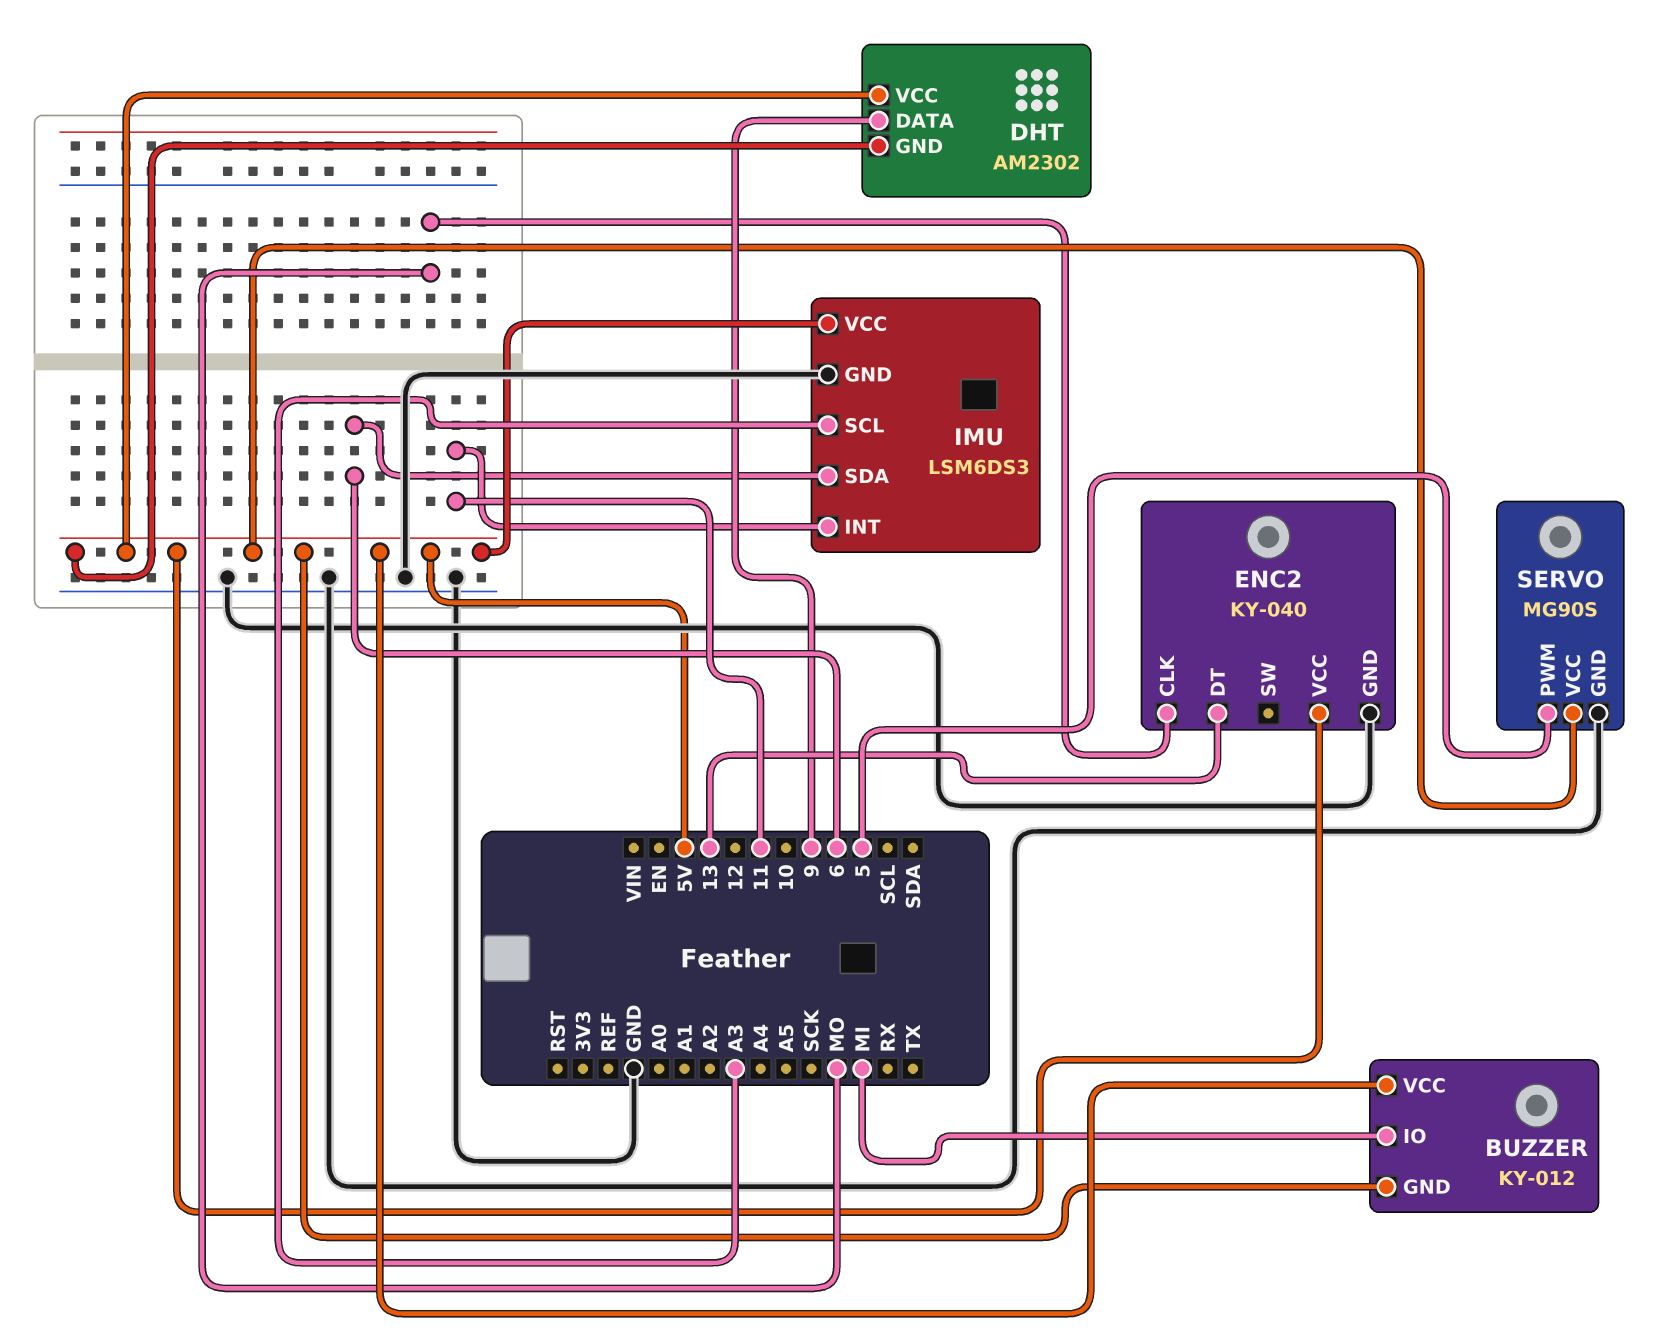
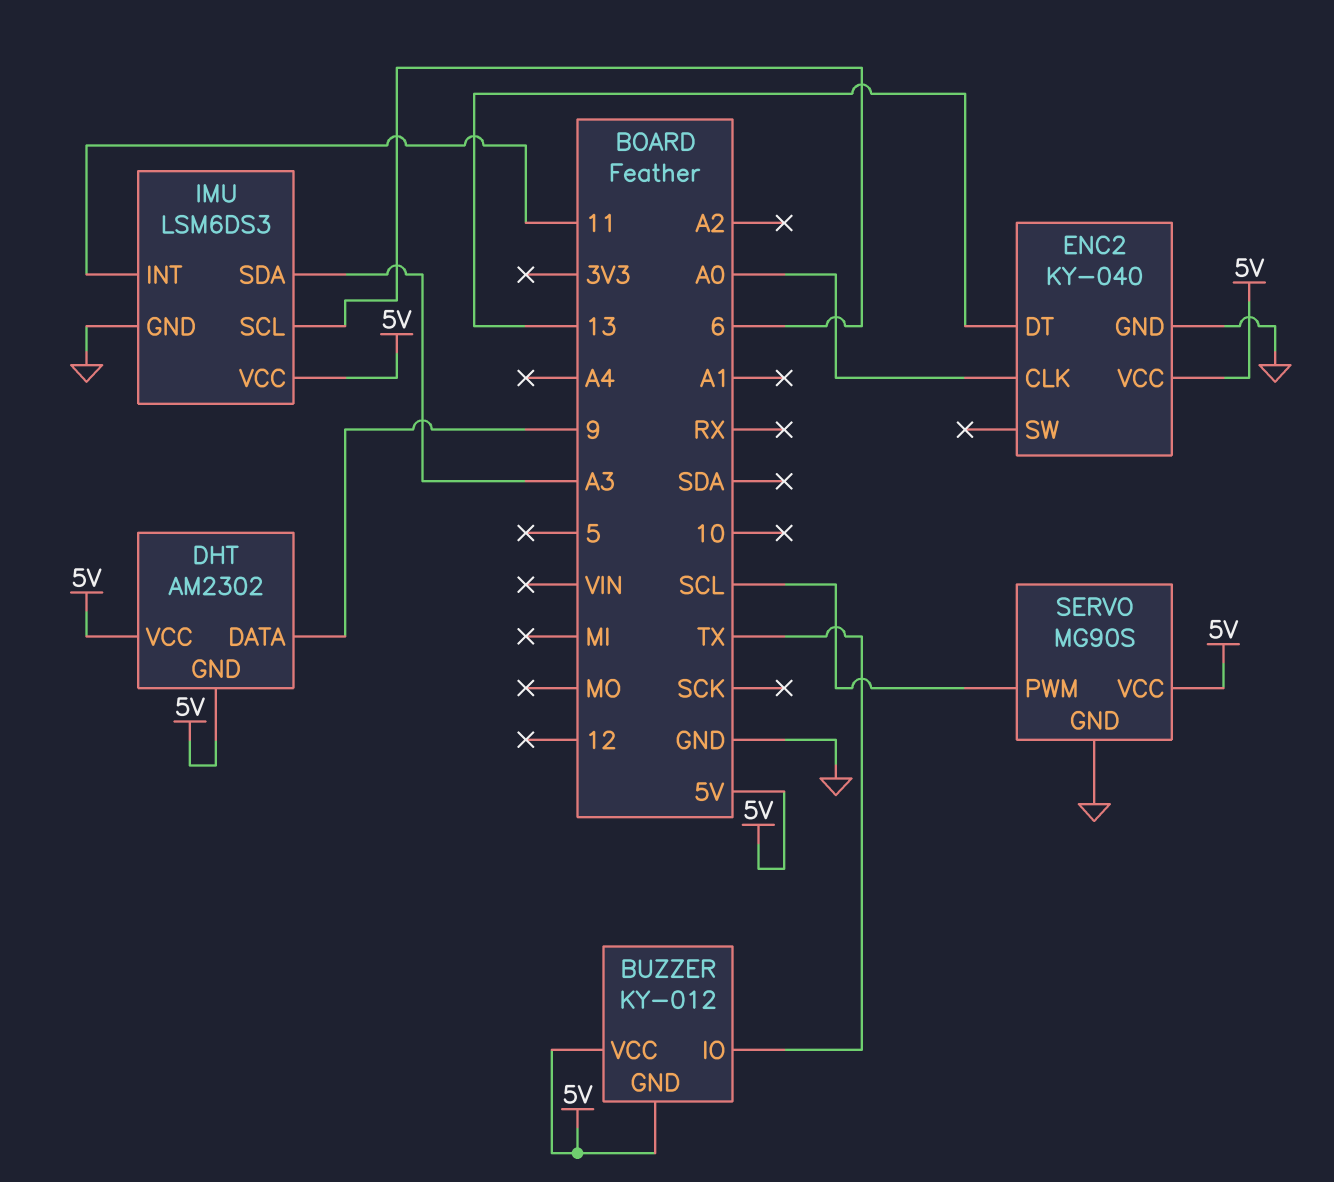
BUZZER pin IO: MI -> TX
ENC2 pin CLK: MO -> A0
IMU pin SCL: A3 -> 6
IMU pin SDA: 6 -> A3
SERVO pin PWM: 5 -> SCL

